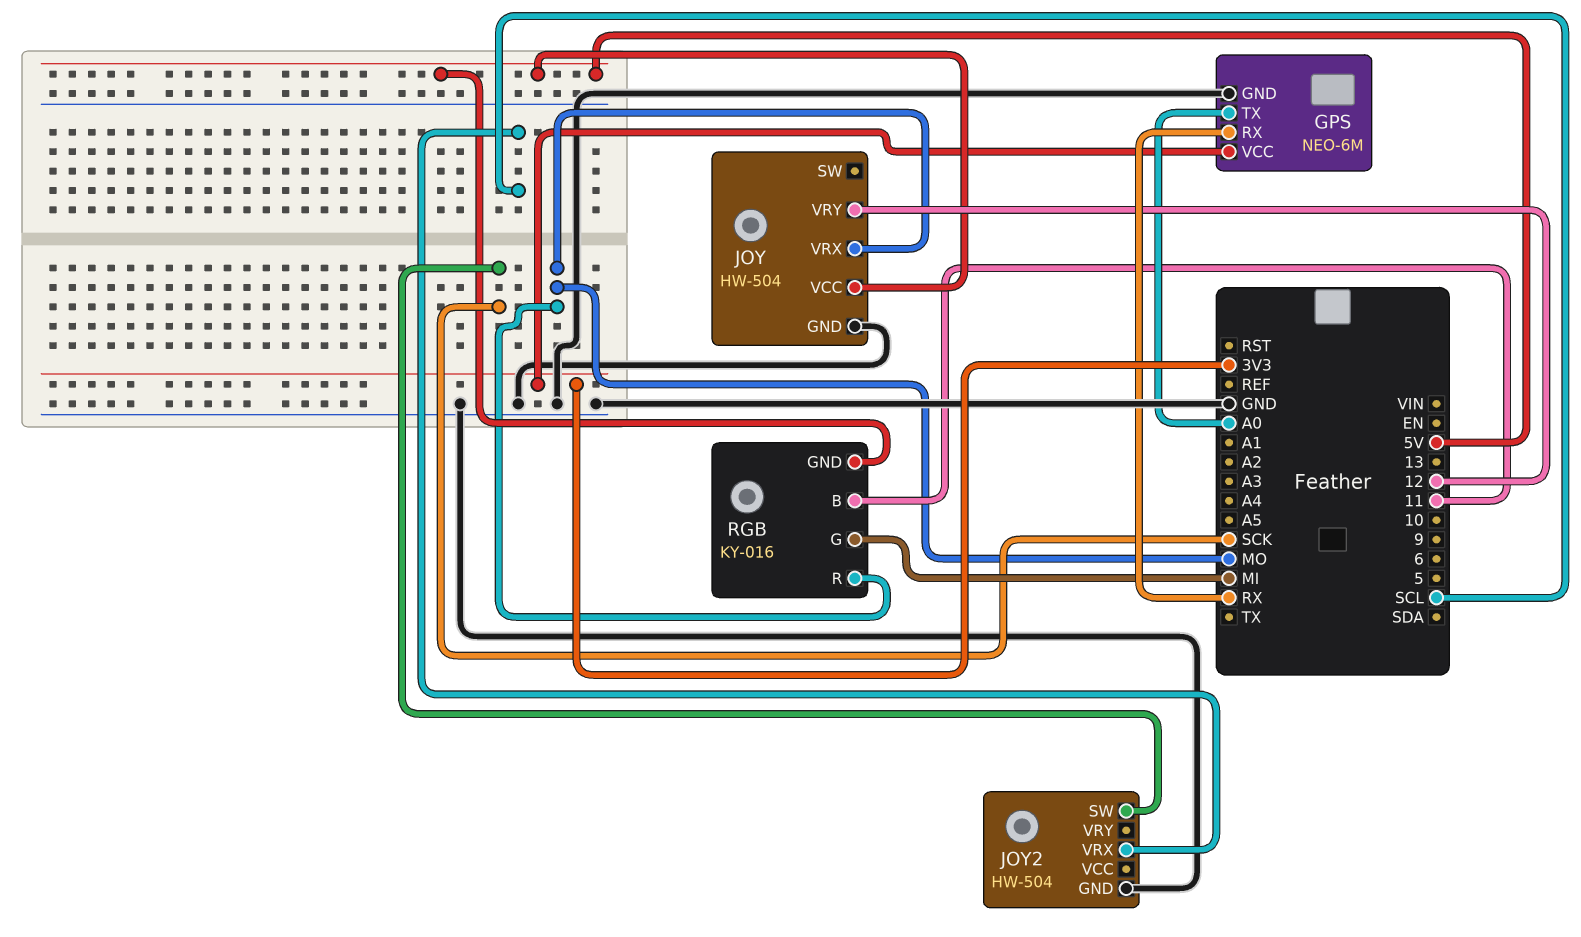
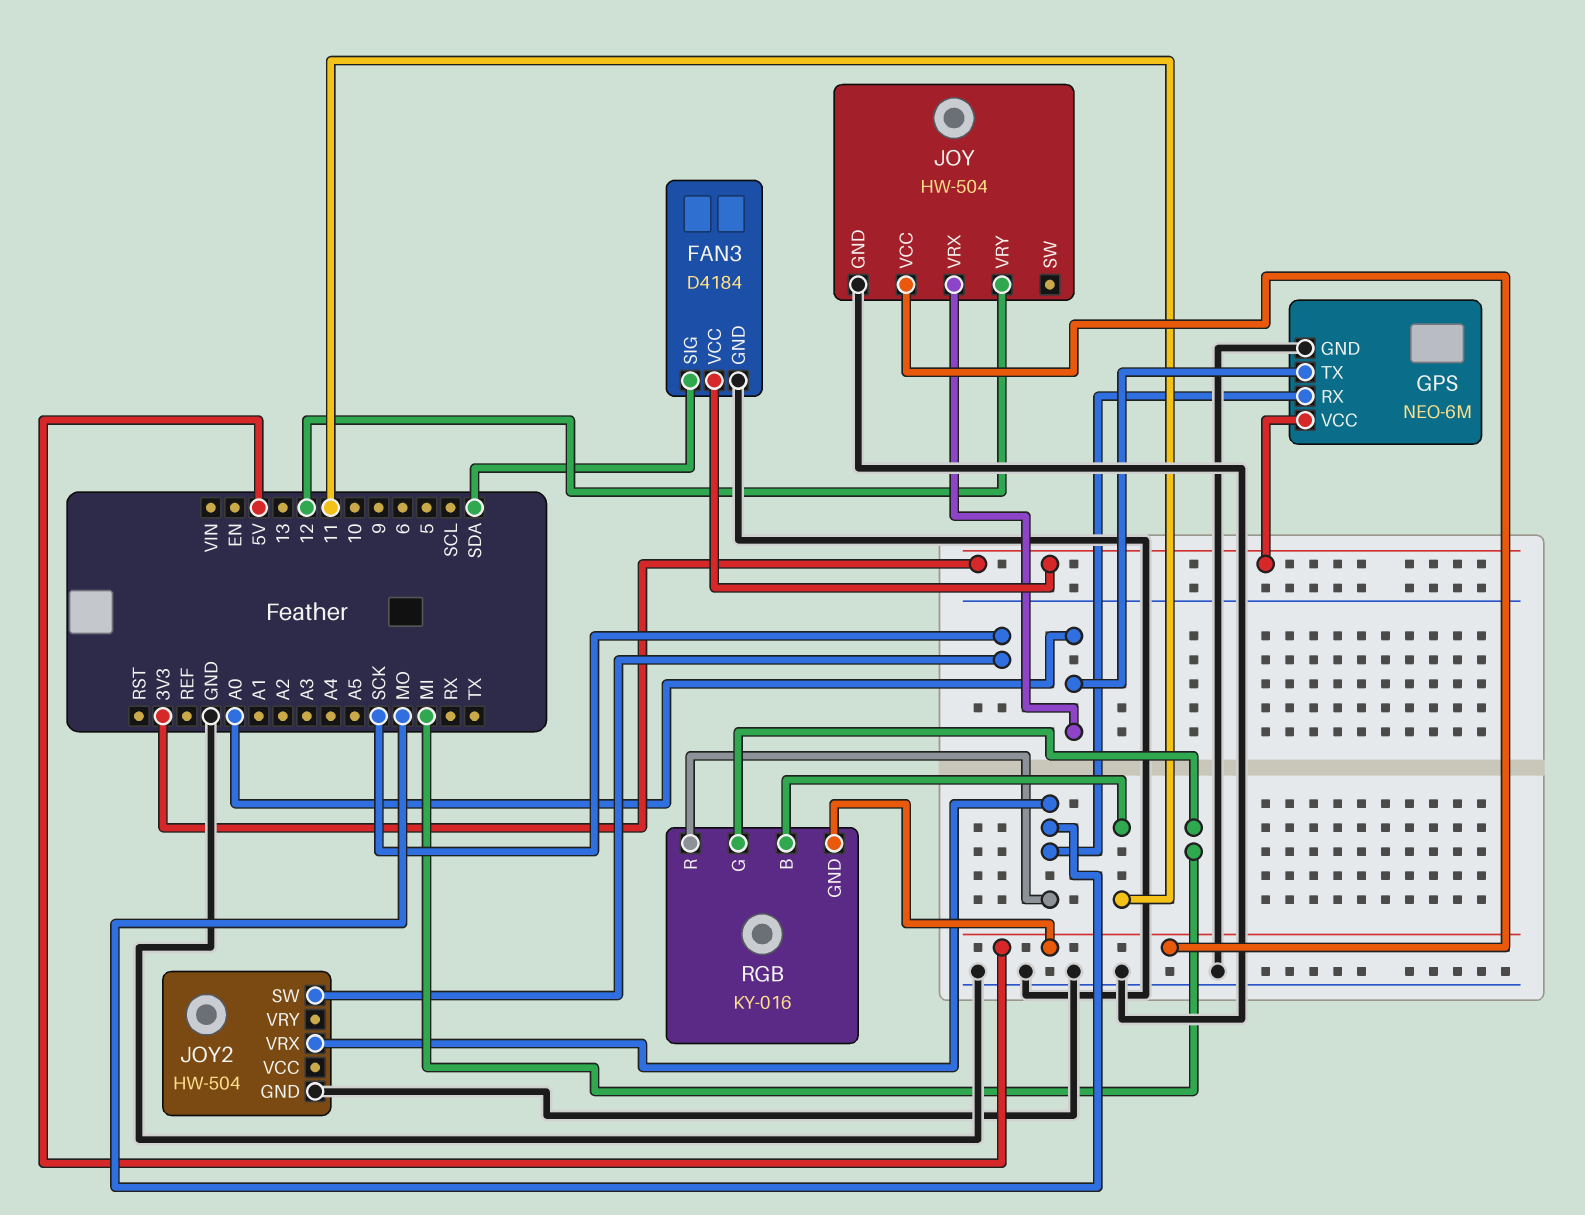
FAN3: none -> D4184
FAN3 pin GND: none -> GND
FAN3 pin SIG: none -> SDA
FAN3 pin VCC: none -> 3V3
GPS pin RX: RX -> MO
JOY pin VRX: MO -> A0
JOY2 pin VRX: SCL -> MO

